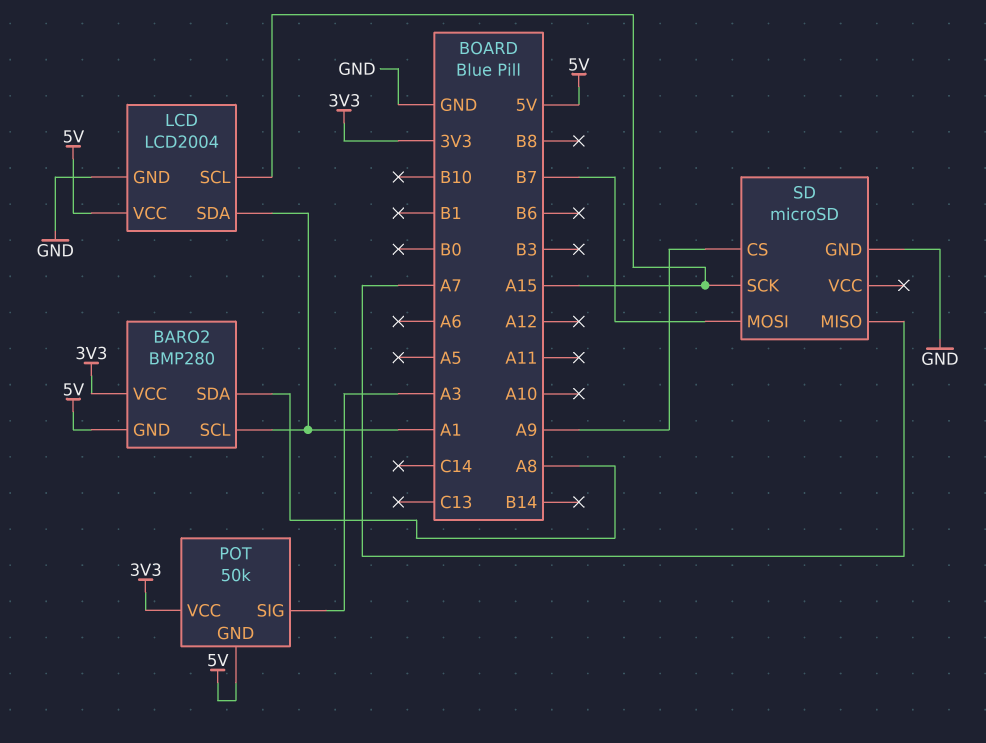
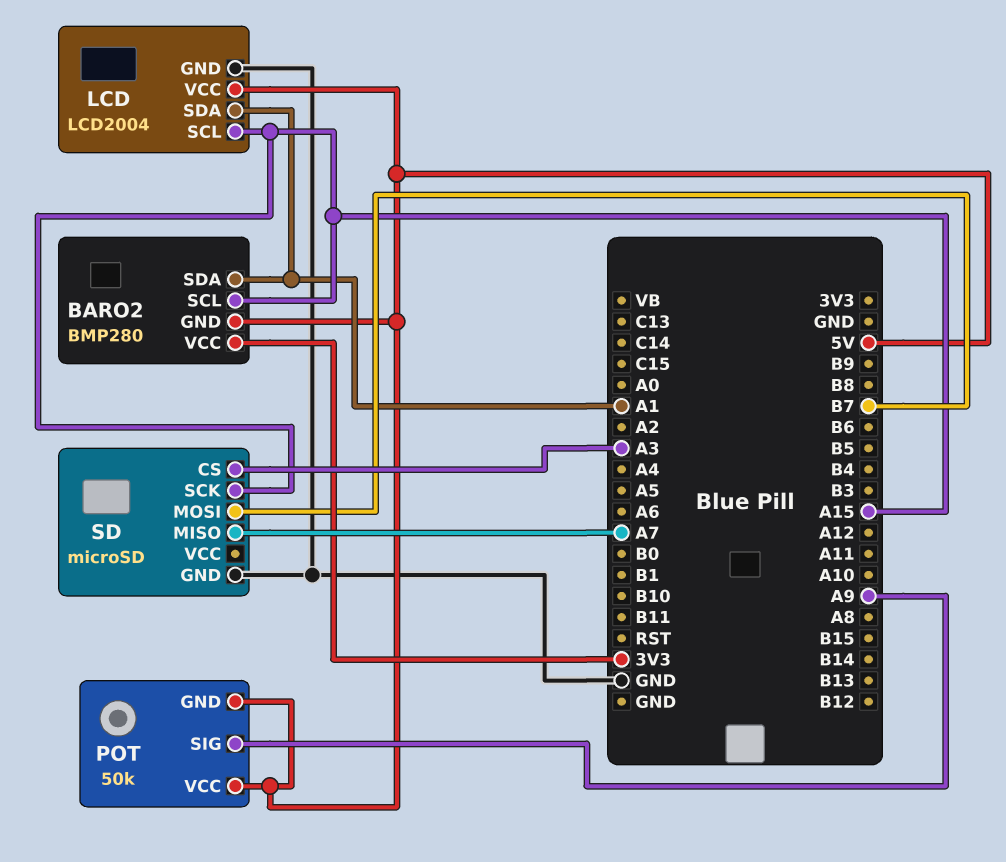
BARO2 pin SCL: A1 -> A15
BARO2 pin SDA: A8 -> A1
POT pin SIG: A3 -> A9
POT pin VCC: 3V3 -> 5V
SD pin CS: A9 -> A3

